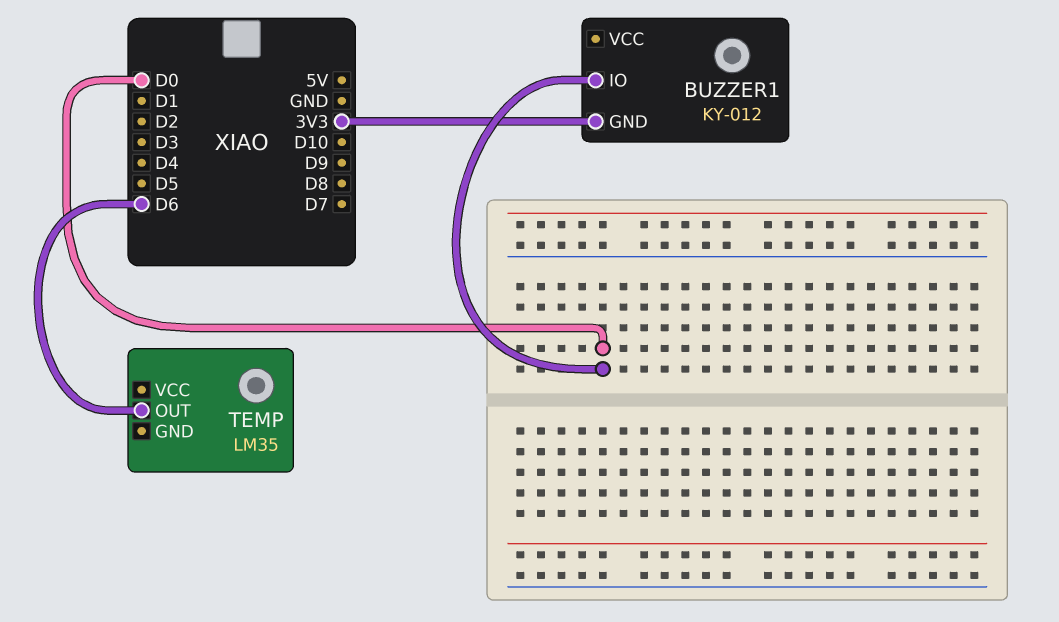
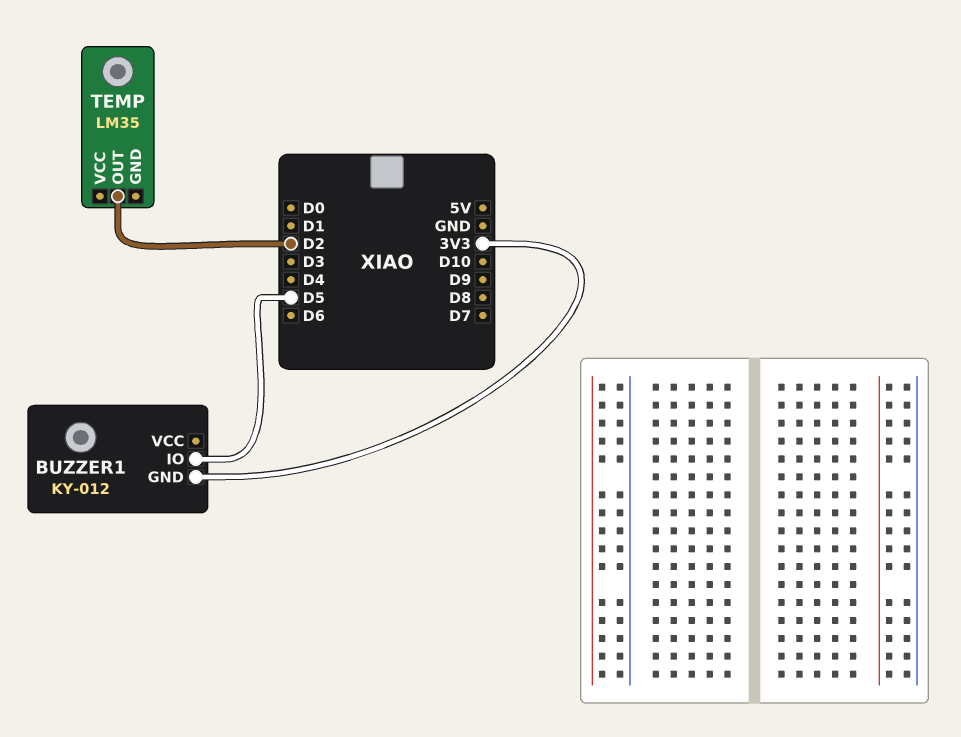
BUZZER1 pin IO: D0 -> D5
TEMP pin OUT: D6 -> D2

